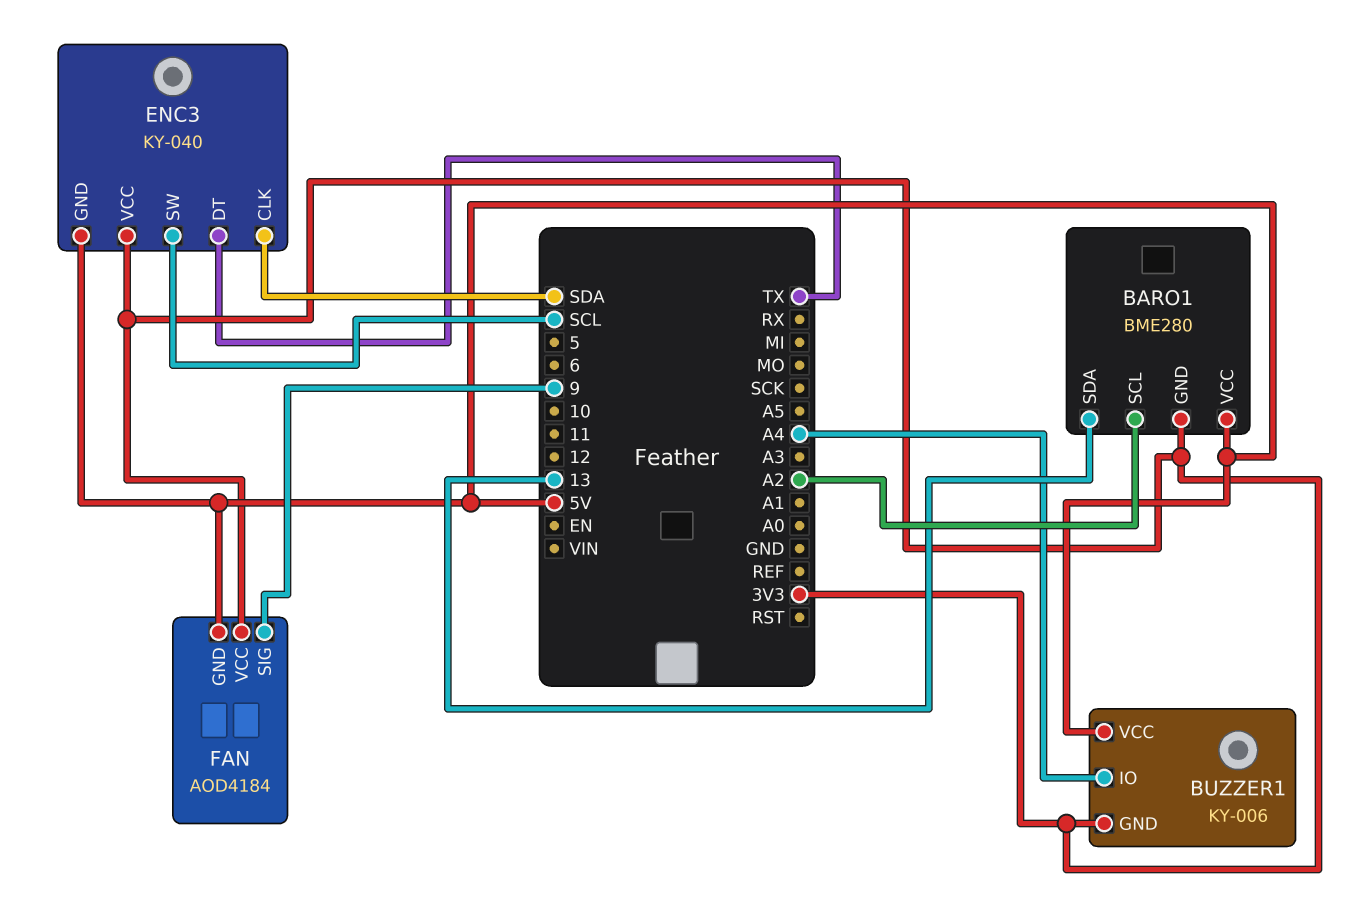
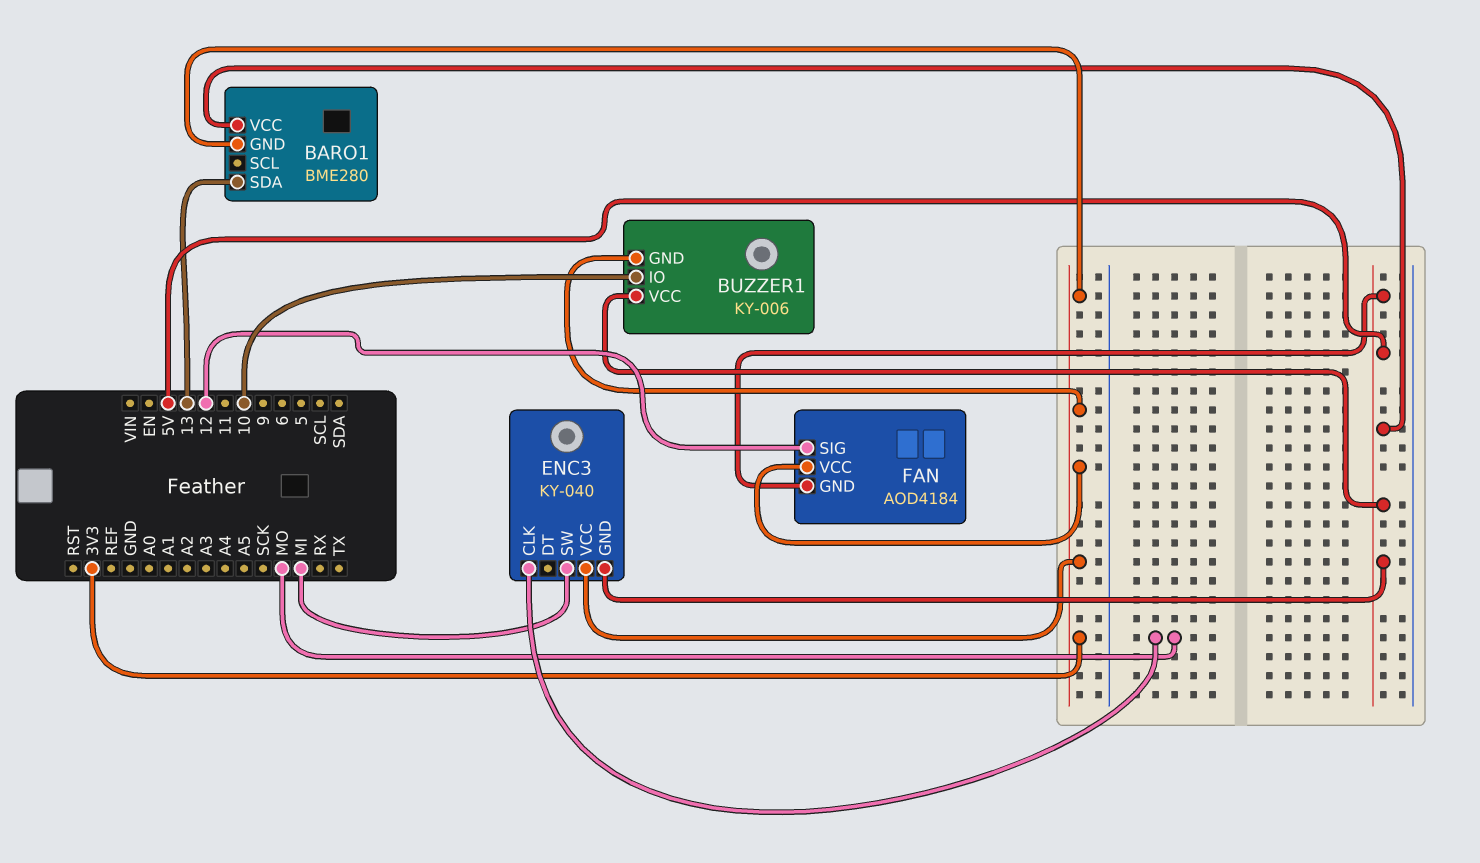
BARO1 pin SCL: A2 -> none
BUZZER1 pin IO: A4 -> 10
ENC3 pin CLK: SDA -> MO
ENC3 pin DT: TX -> none
ENC3 pin SW: SCL -> MI
FAN pin SIG: 9 -> 12

